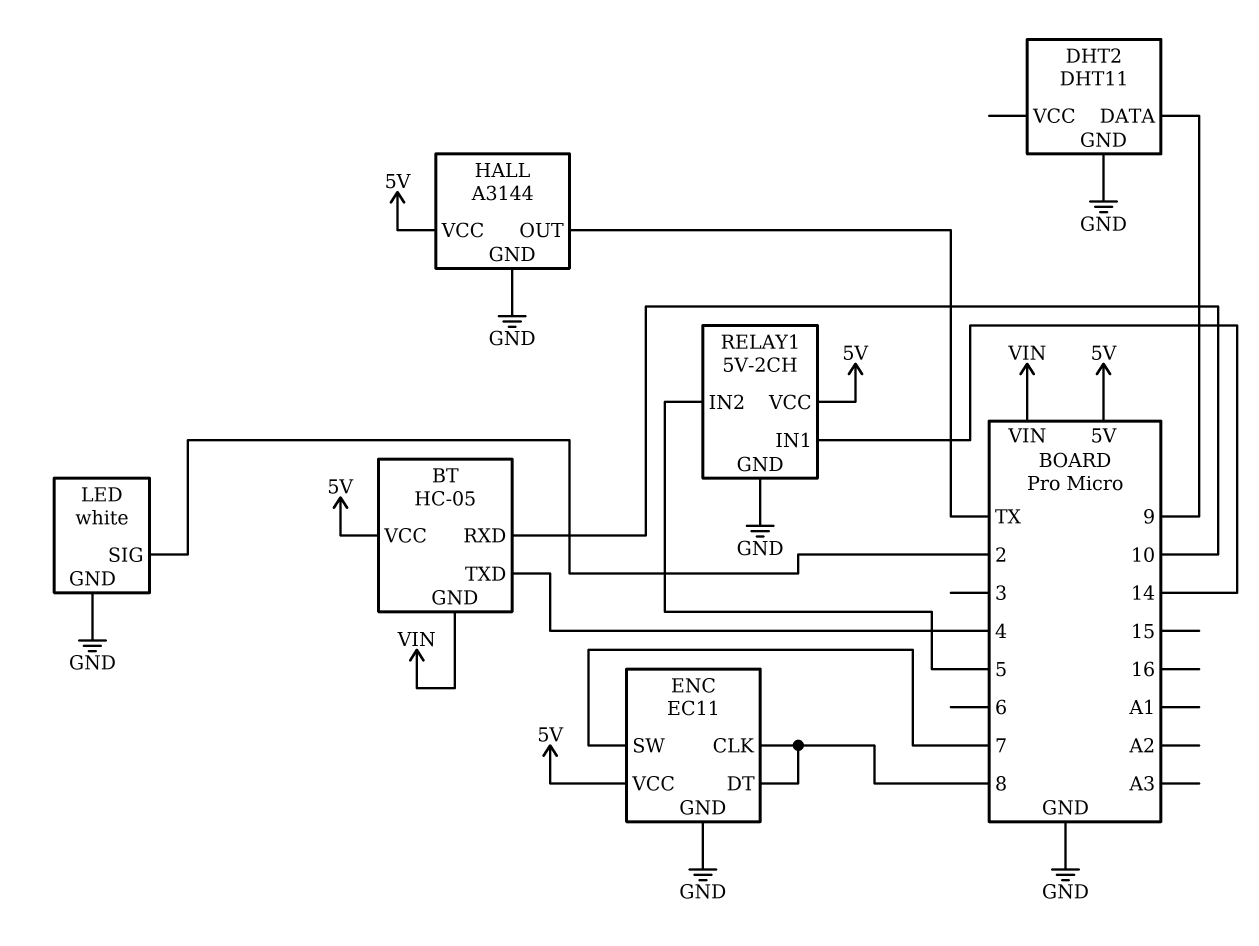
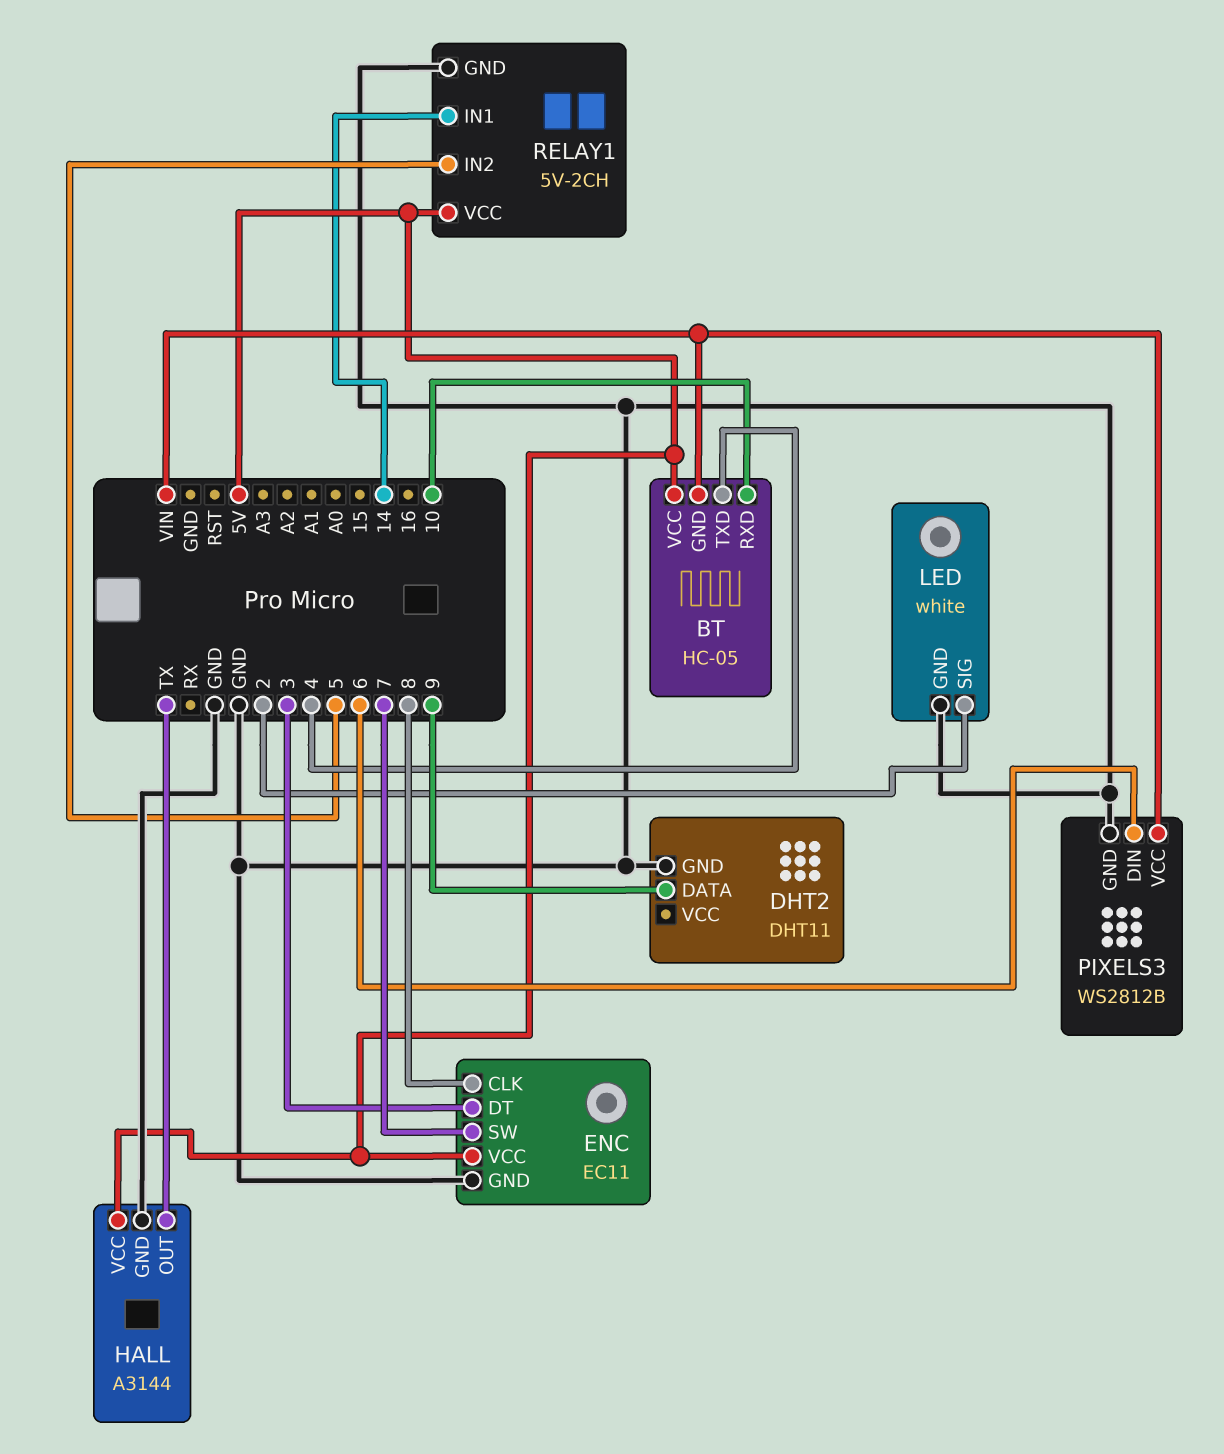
ENC pin DT: 8 -> 3
PIXELS3: none -> WS2812B
PIXELS3 pin DIN: none -> 6
PIXELS3 pin GND: none -> GND
PIXELS3 pin VCC: none -> VIN

